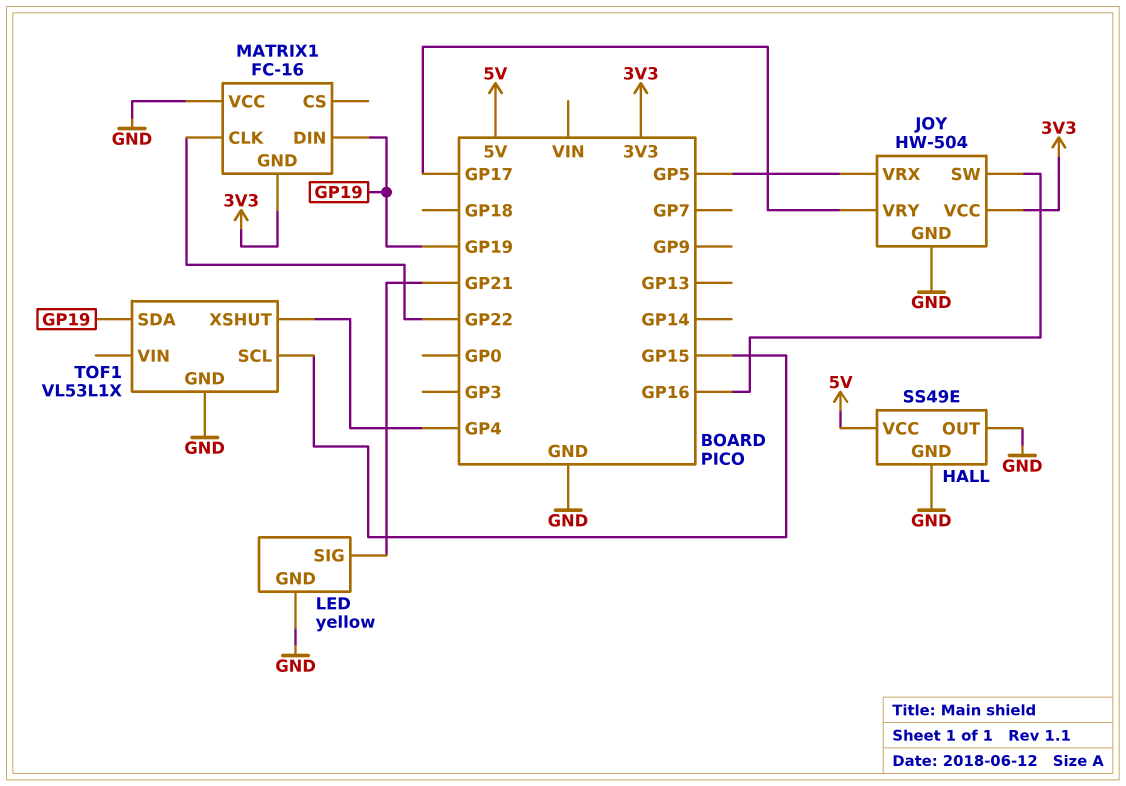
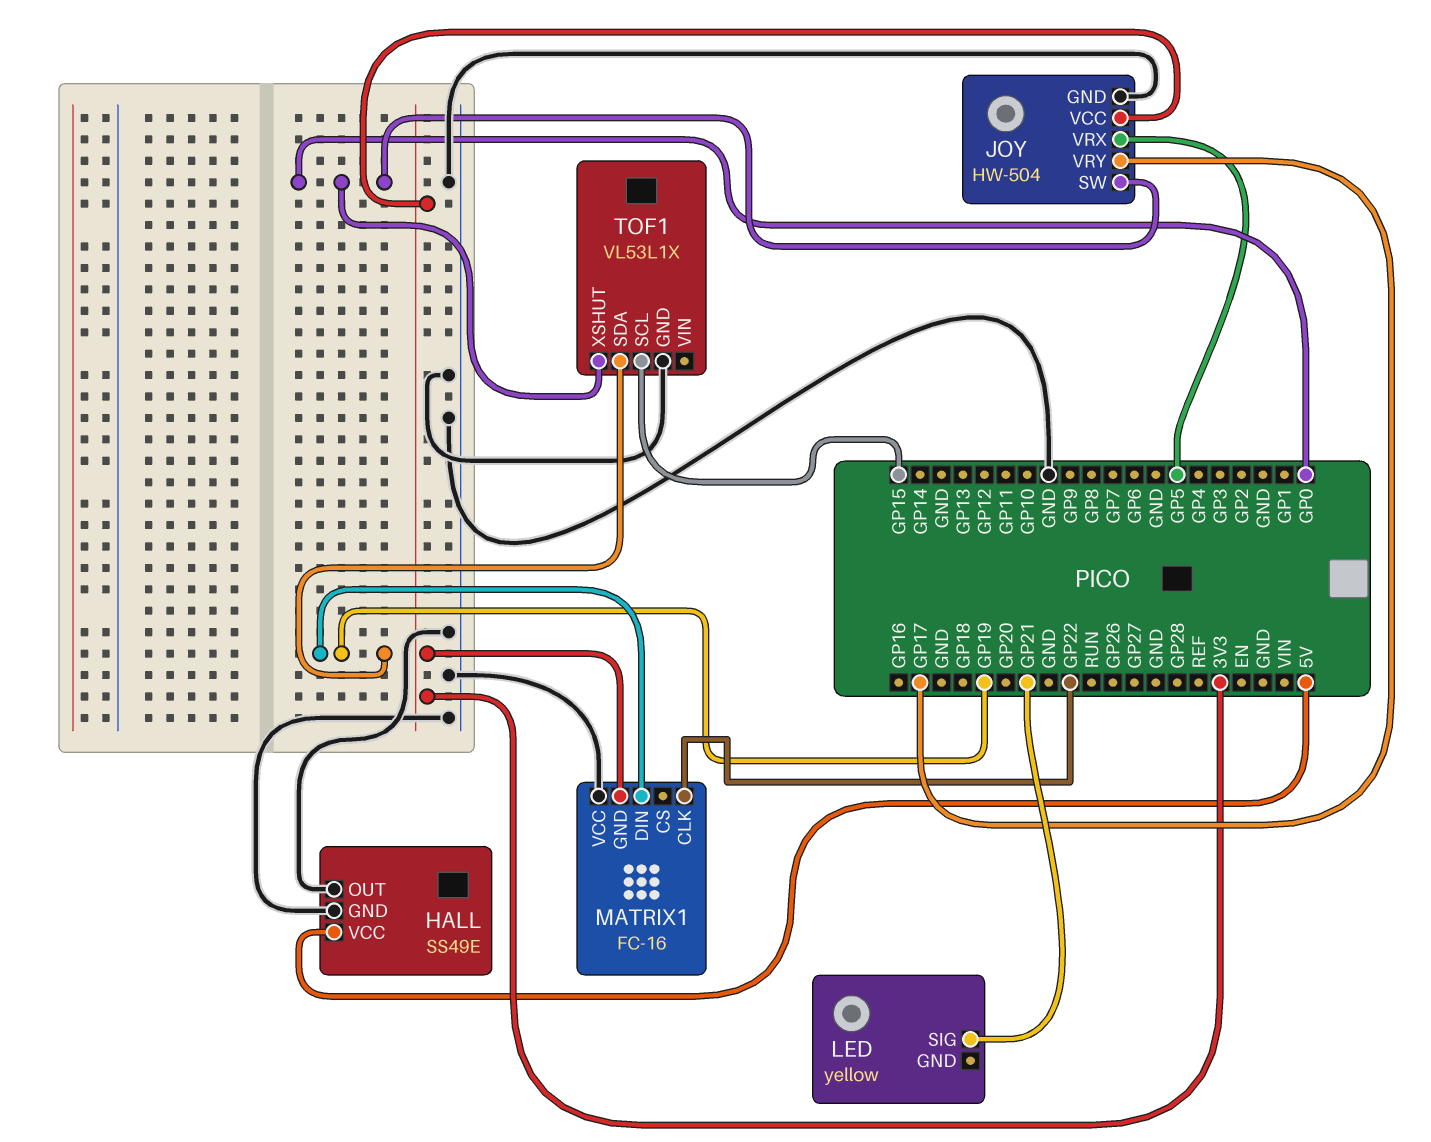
JOY pin SW: GP16 -> GP0
LED pin GND: GND -> none
TOF1 pin XSHUT: GP4 -> GP0

